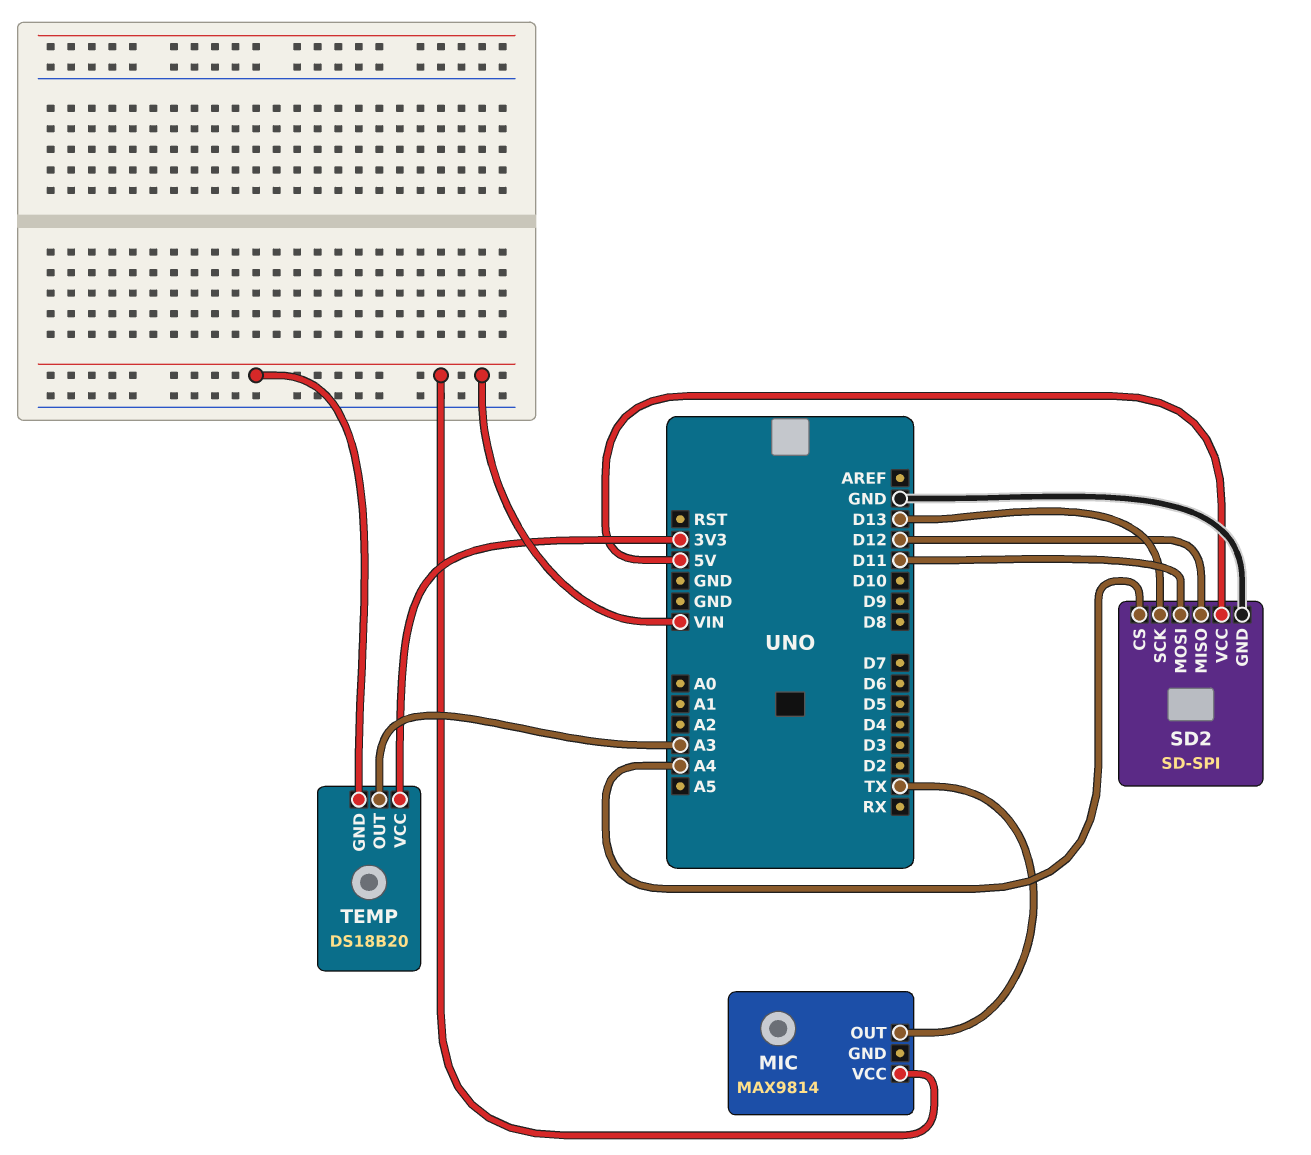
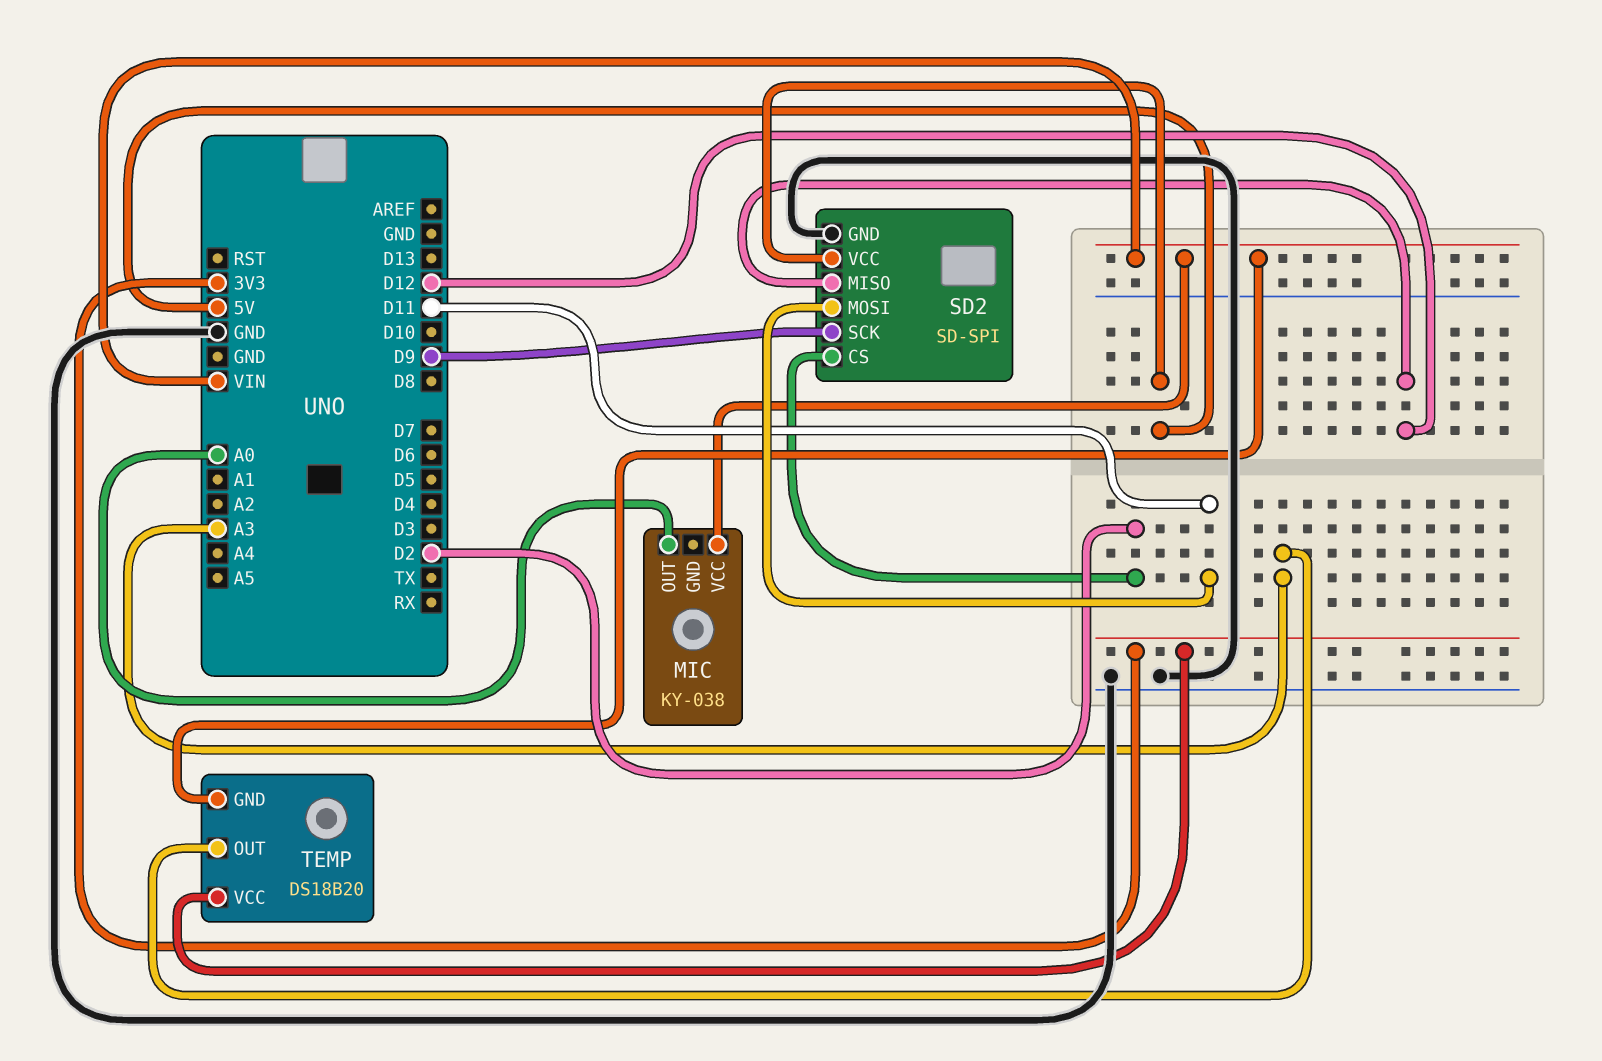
MIC: MAX9814 -> KY-038
MIC pin OUT: TX -> A0
SD2 pin CS: A4 -> D2
SD2 pin SCK: D13 -> D9

